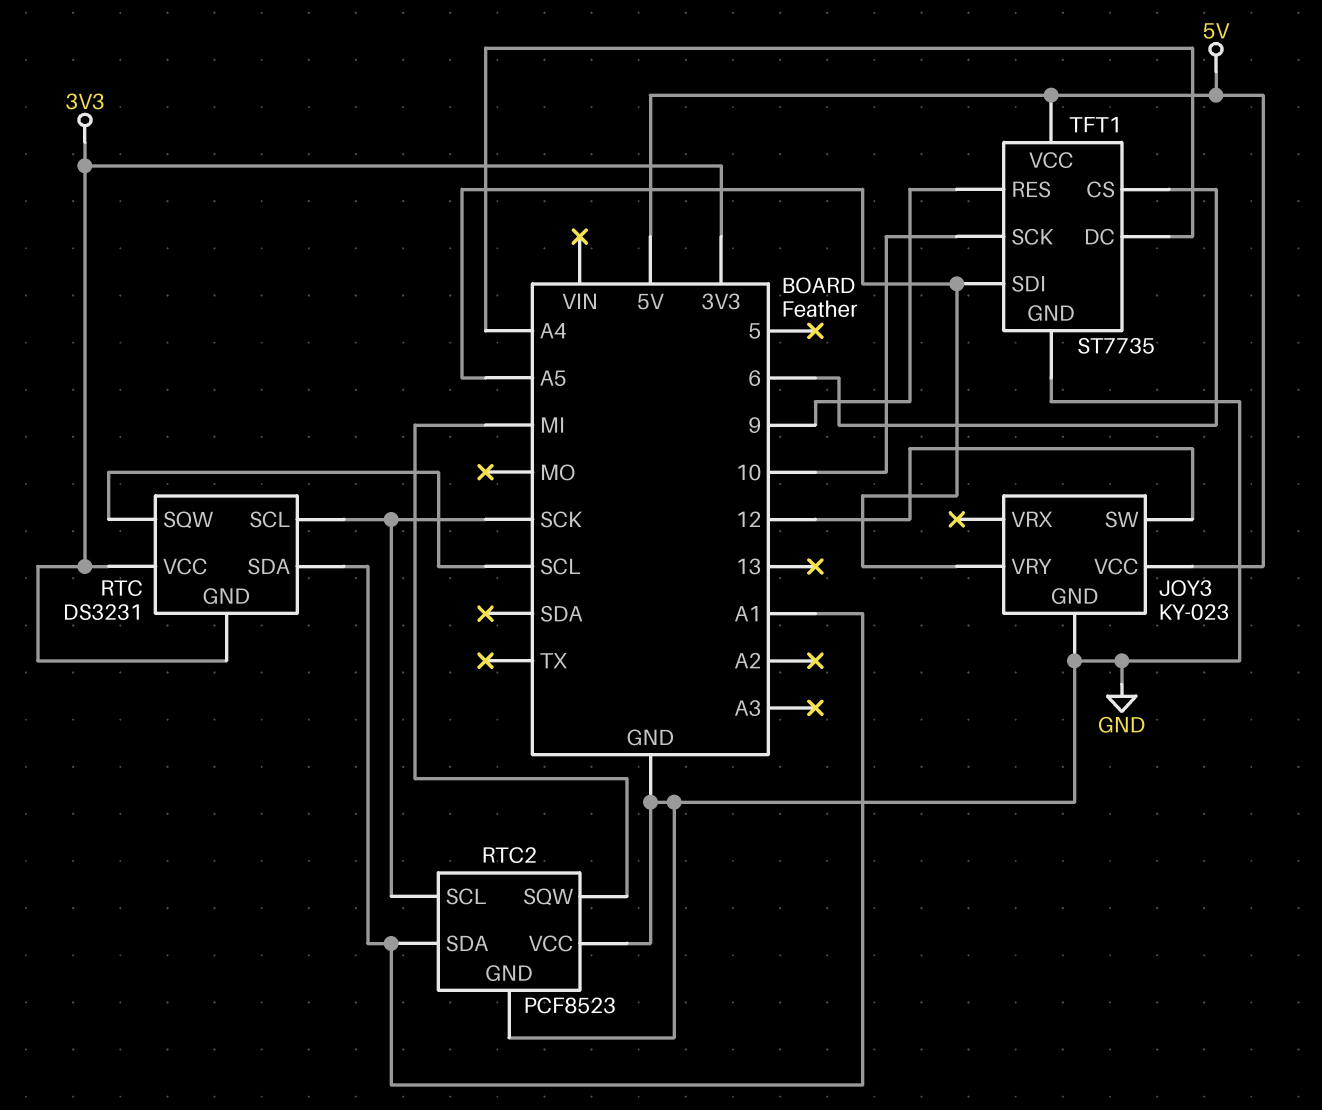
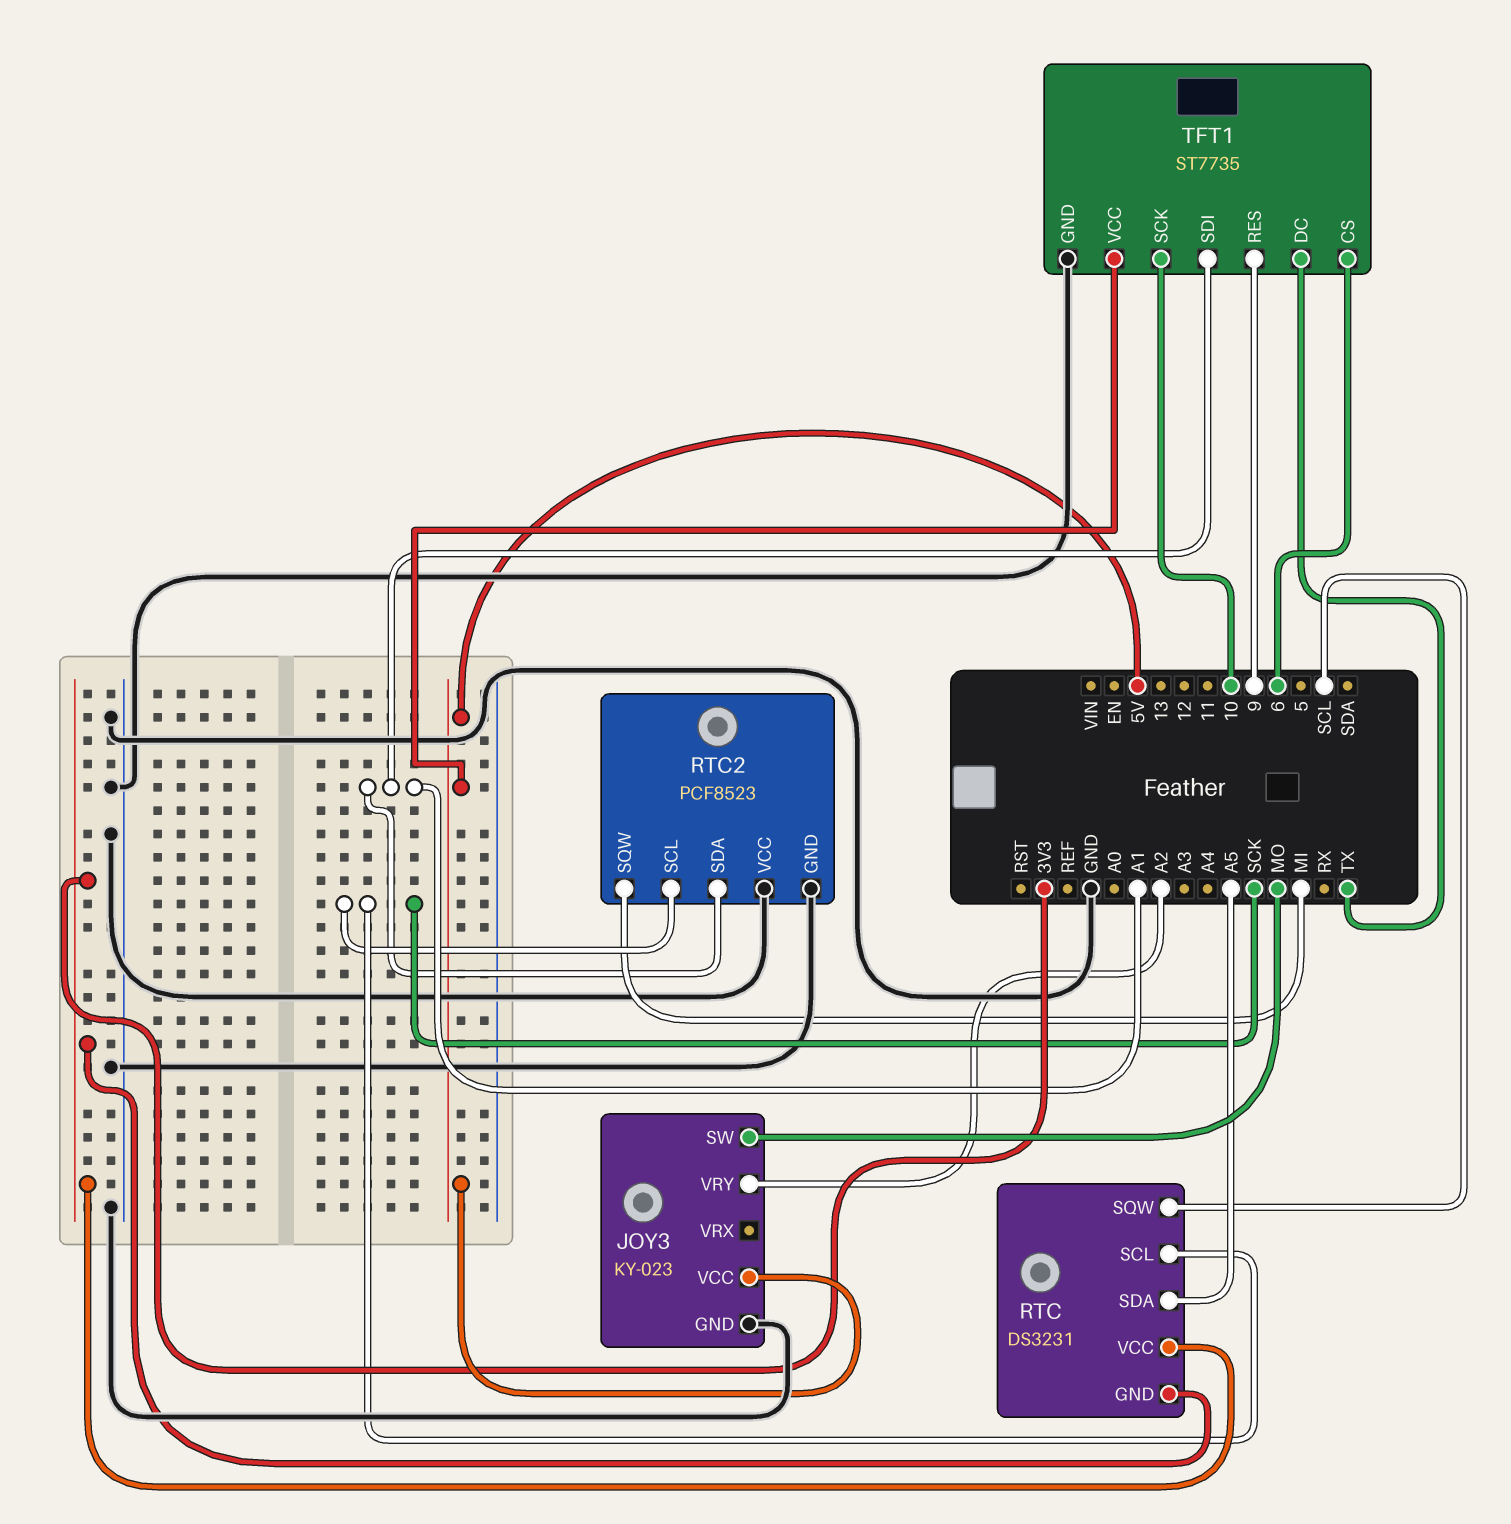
JOY3 pin SW: 12 -> MO
JOY3 pin VRY: A5 -> A2
RTC pin SDA: A1 -> A5
TFT1 pin DC: A4 -> TX
TFT1 pin SDI: A5 -> A1

